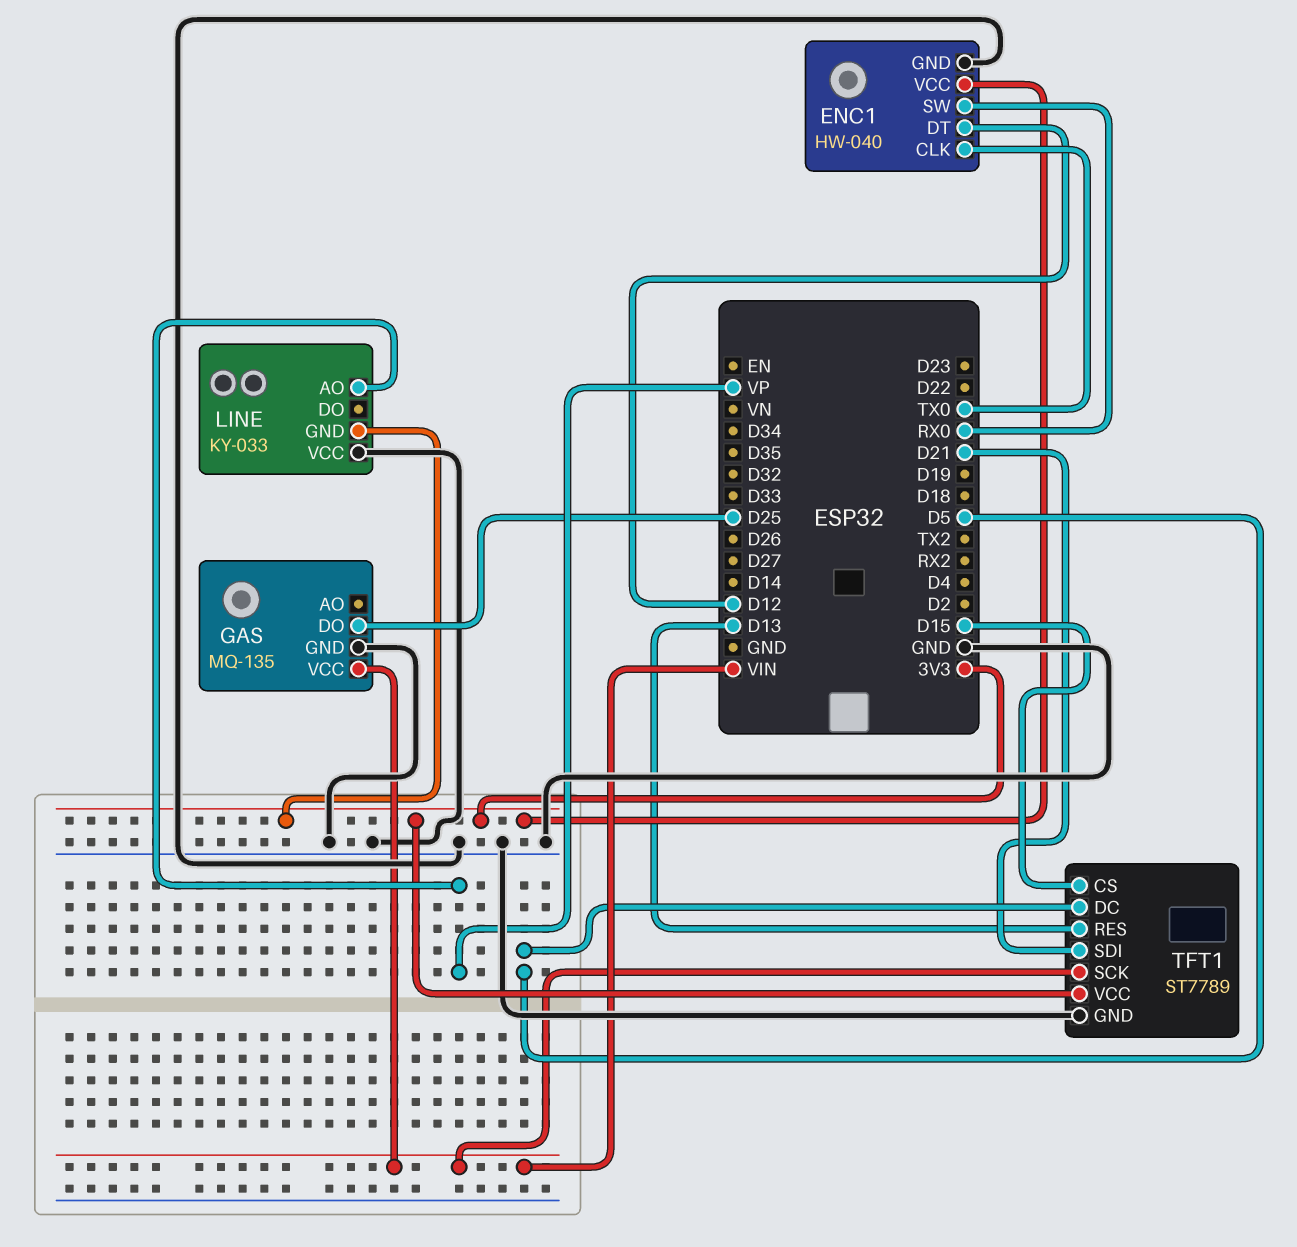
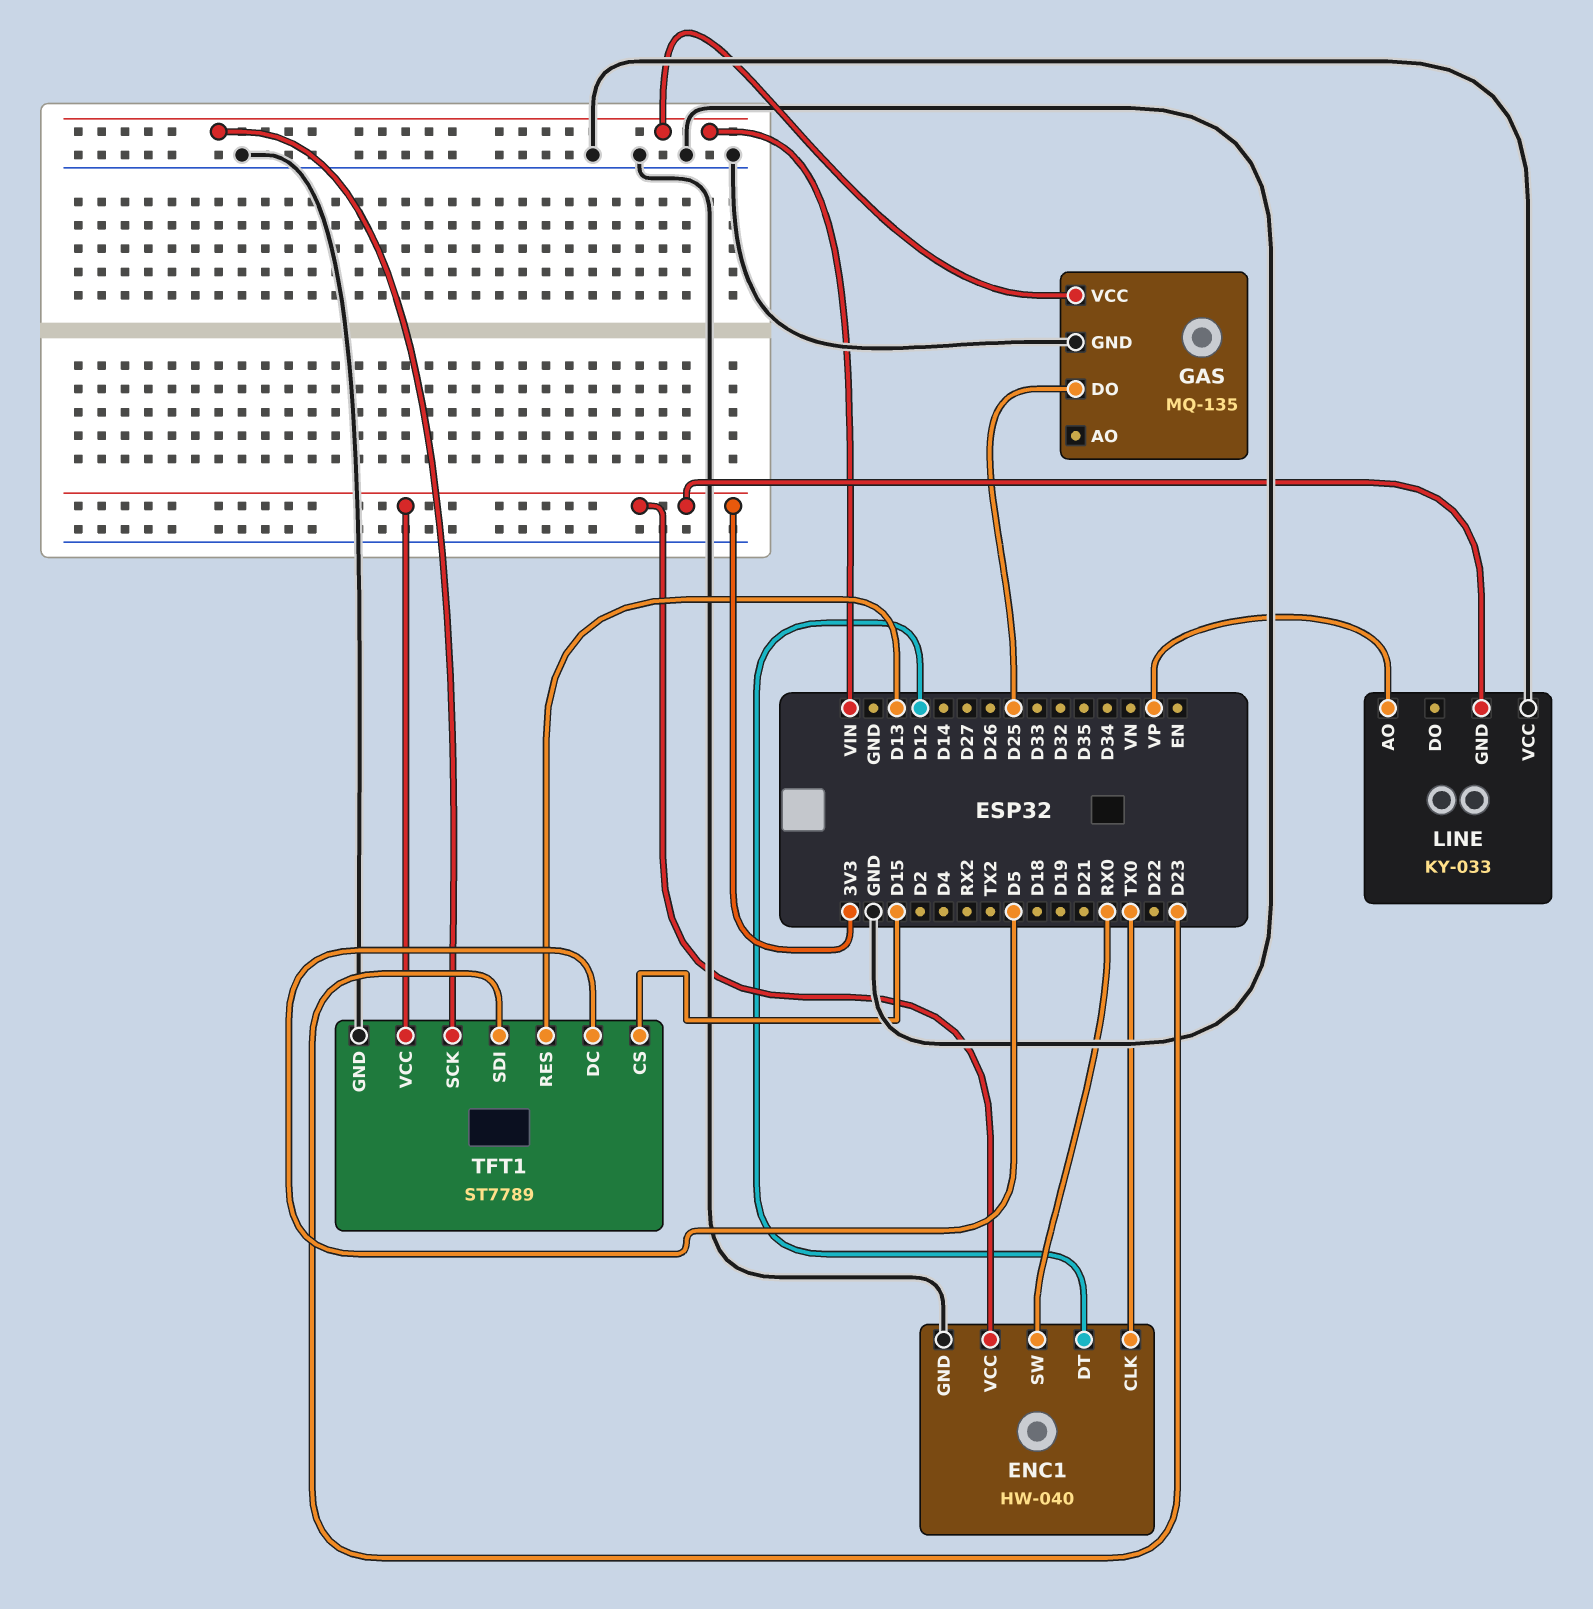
TFT1 pin SDI: D21 -> D23

